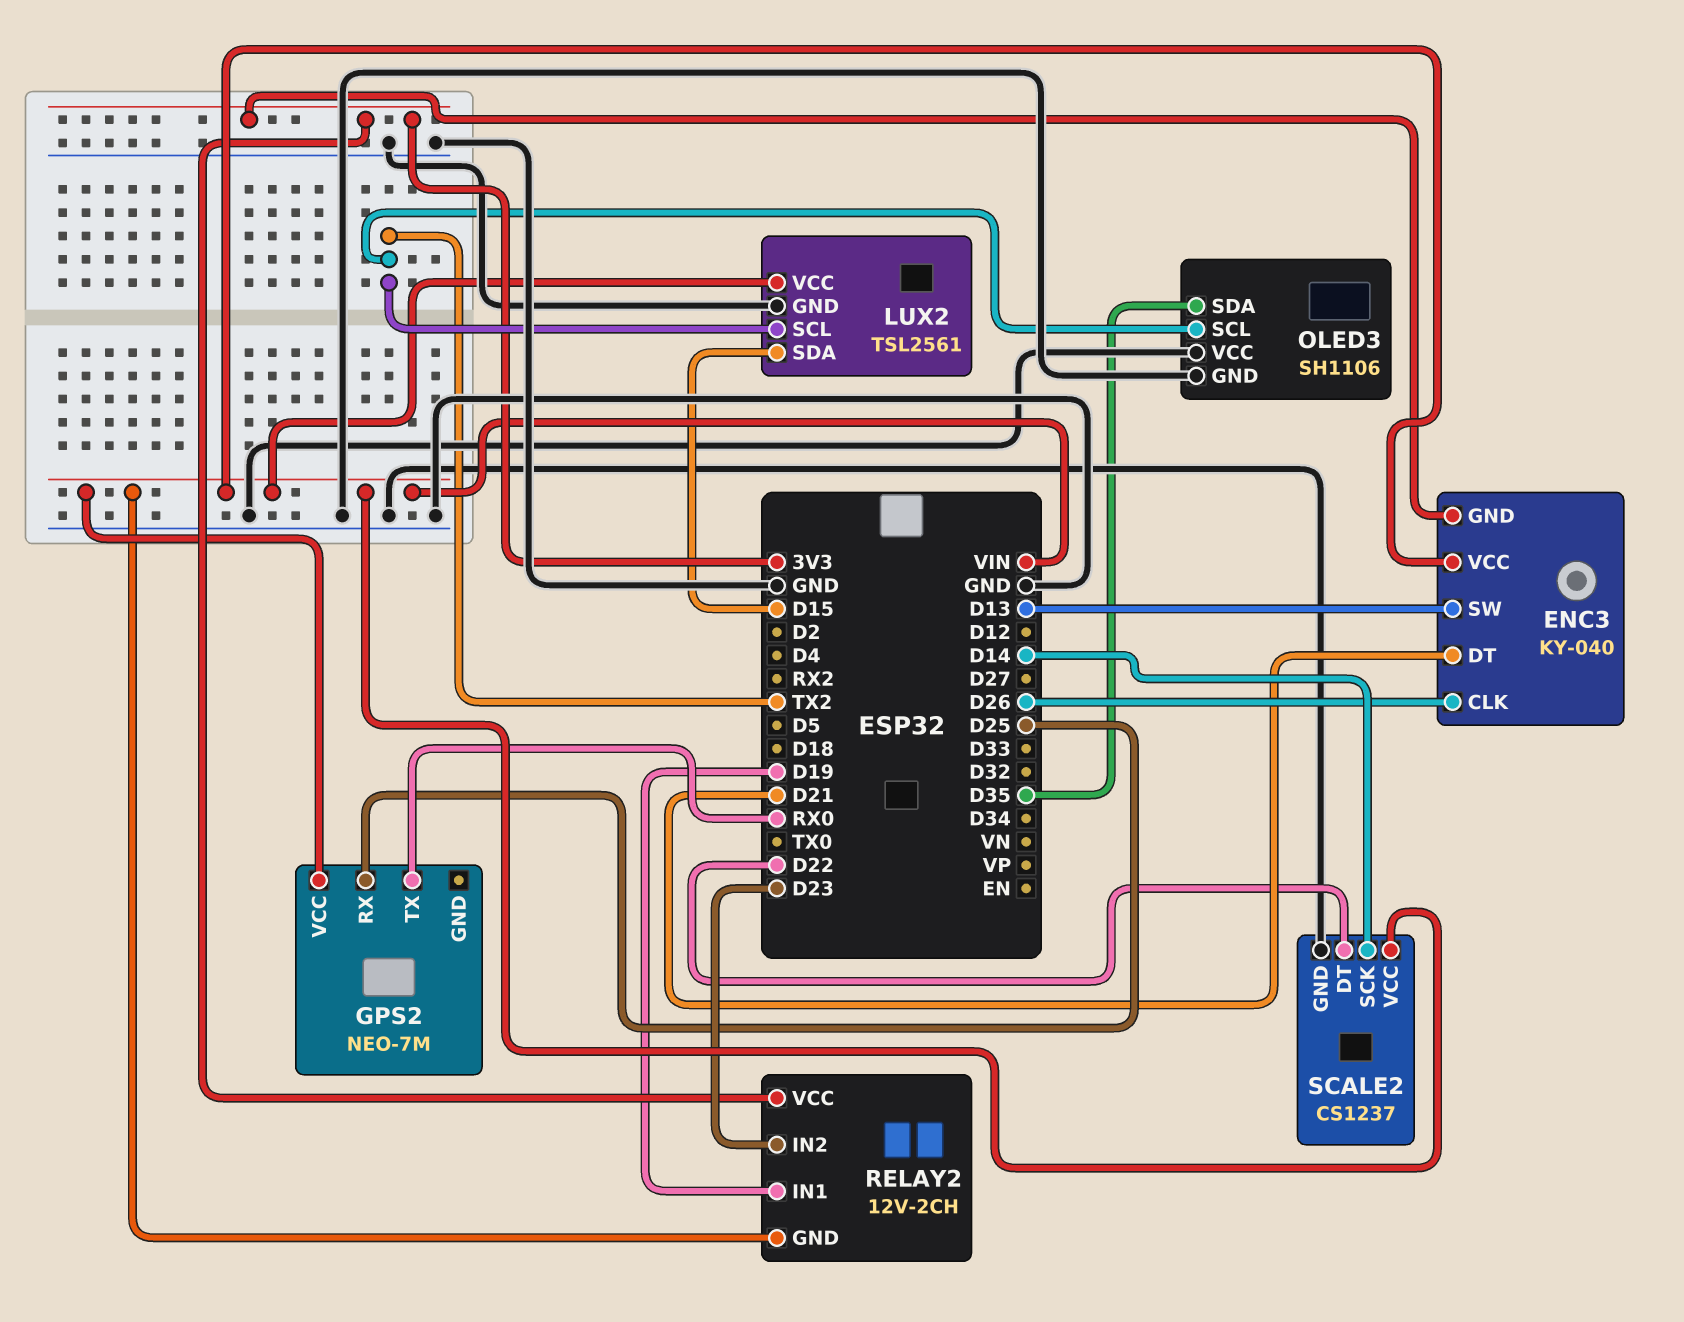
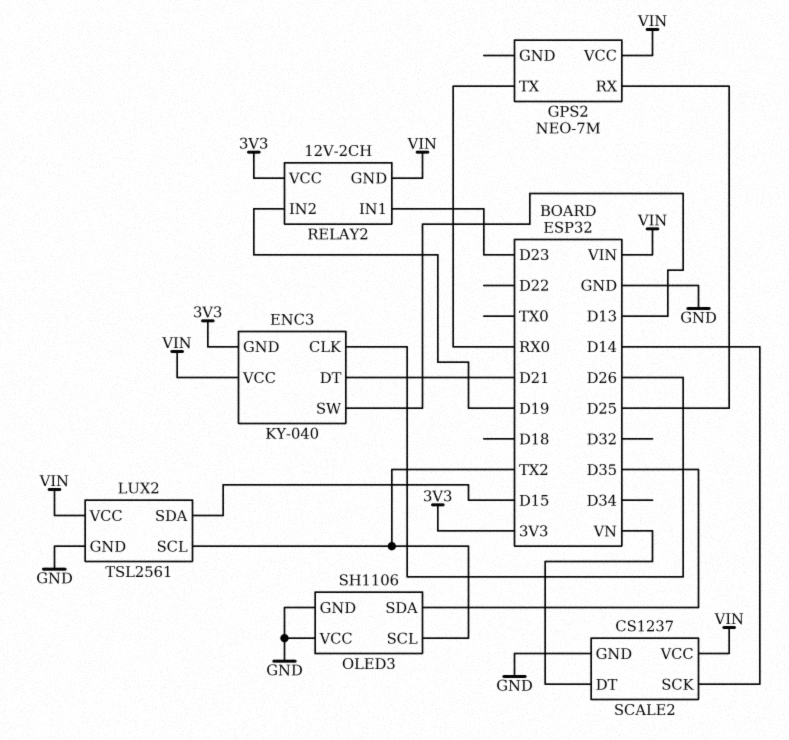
RELAY2 pin IN1: D19 -> D23
RELAY2 pin IN2: D23 -> D19
SCALE2 pin DT: D22 -> VN

